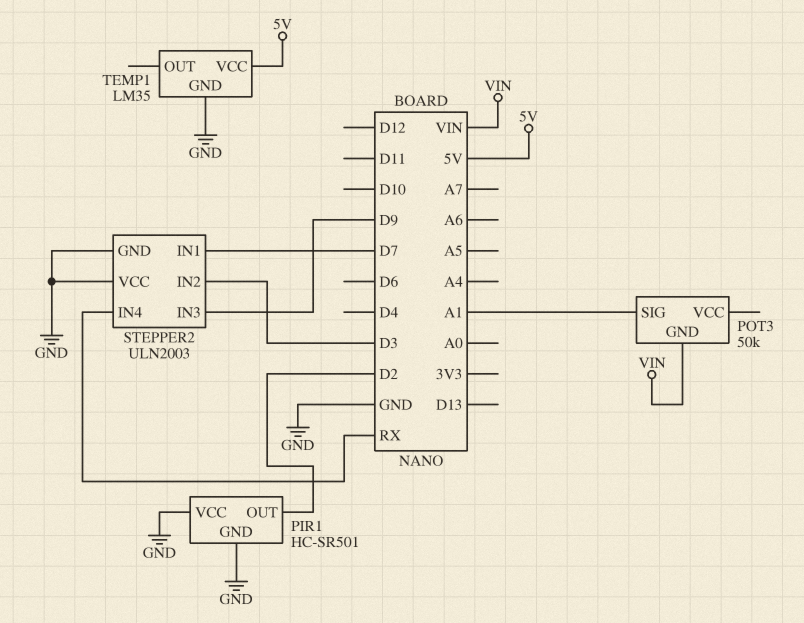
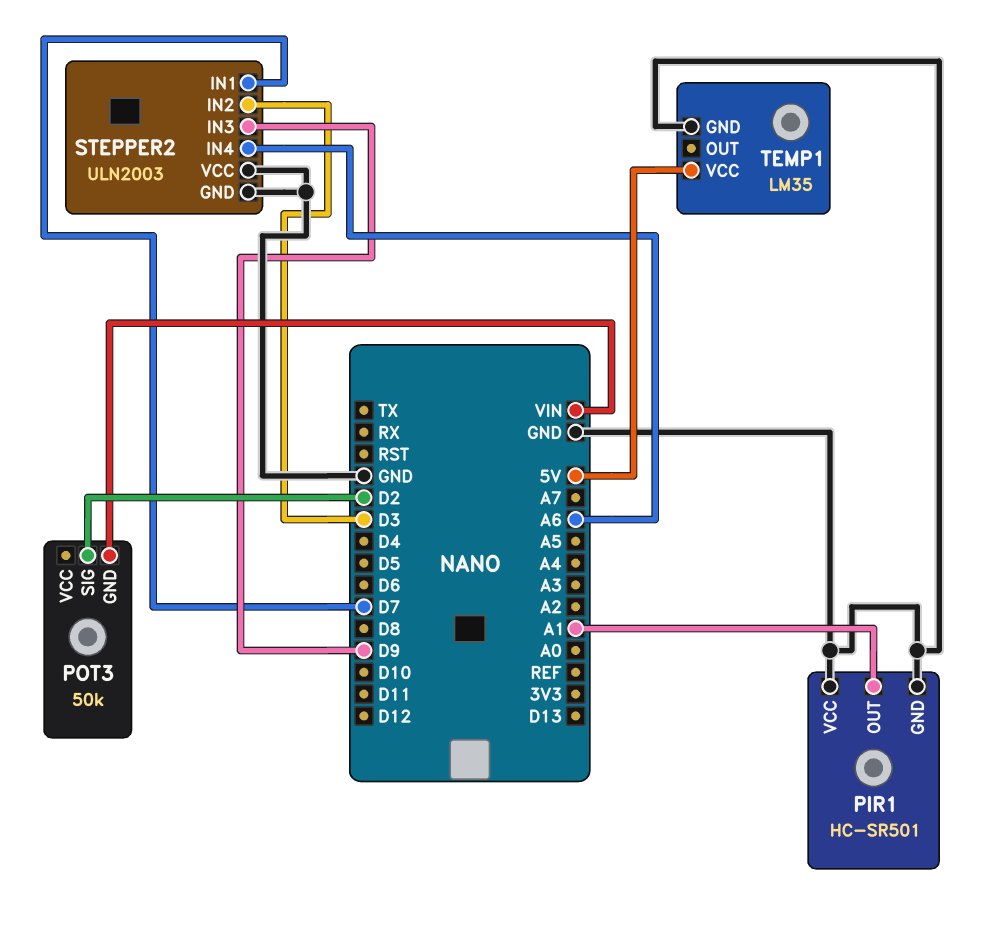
PIR1 pin OUT: D2 -> A1
POT3 pin SIG: A1 -> D2
STEPPER2 pin IN4: RX -> A6

